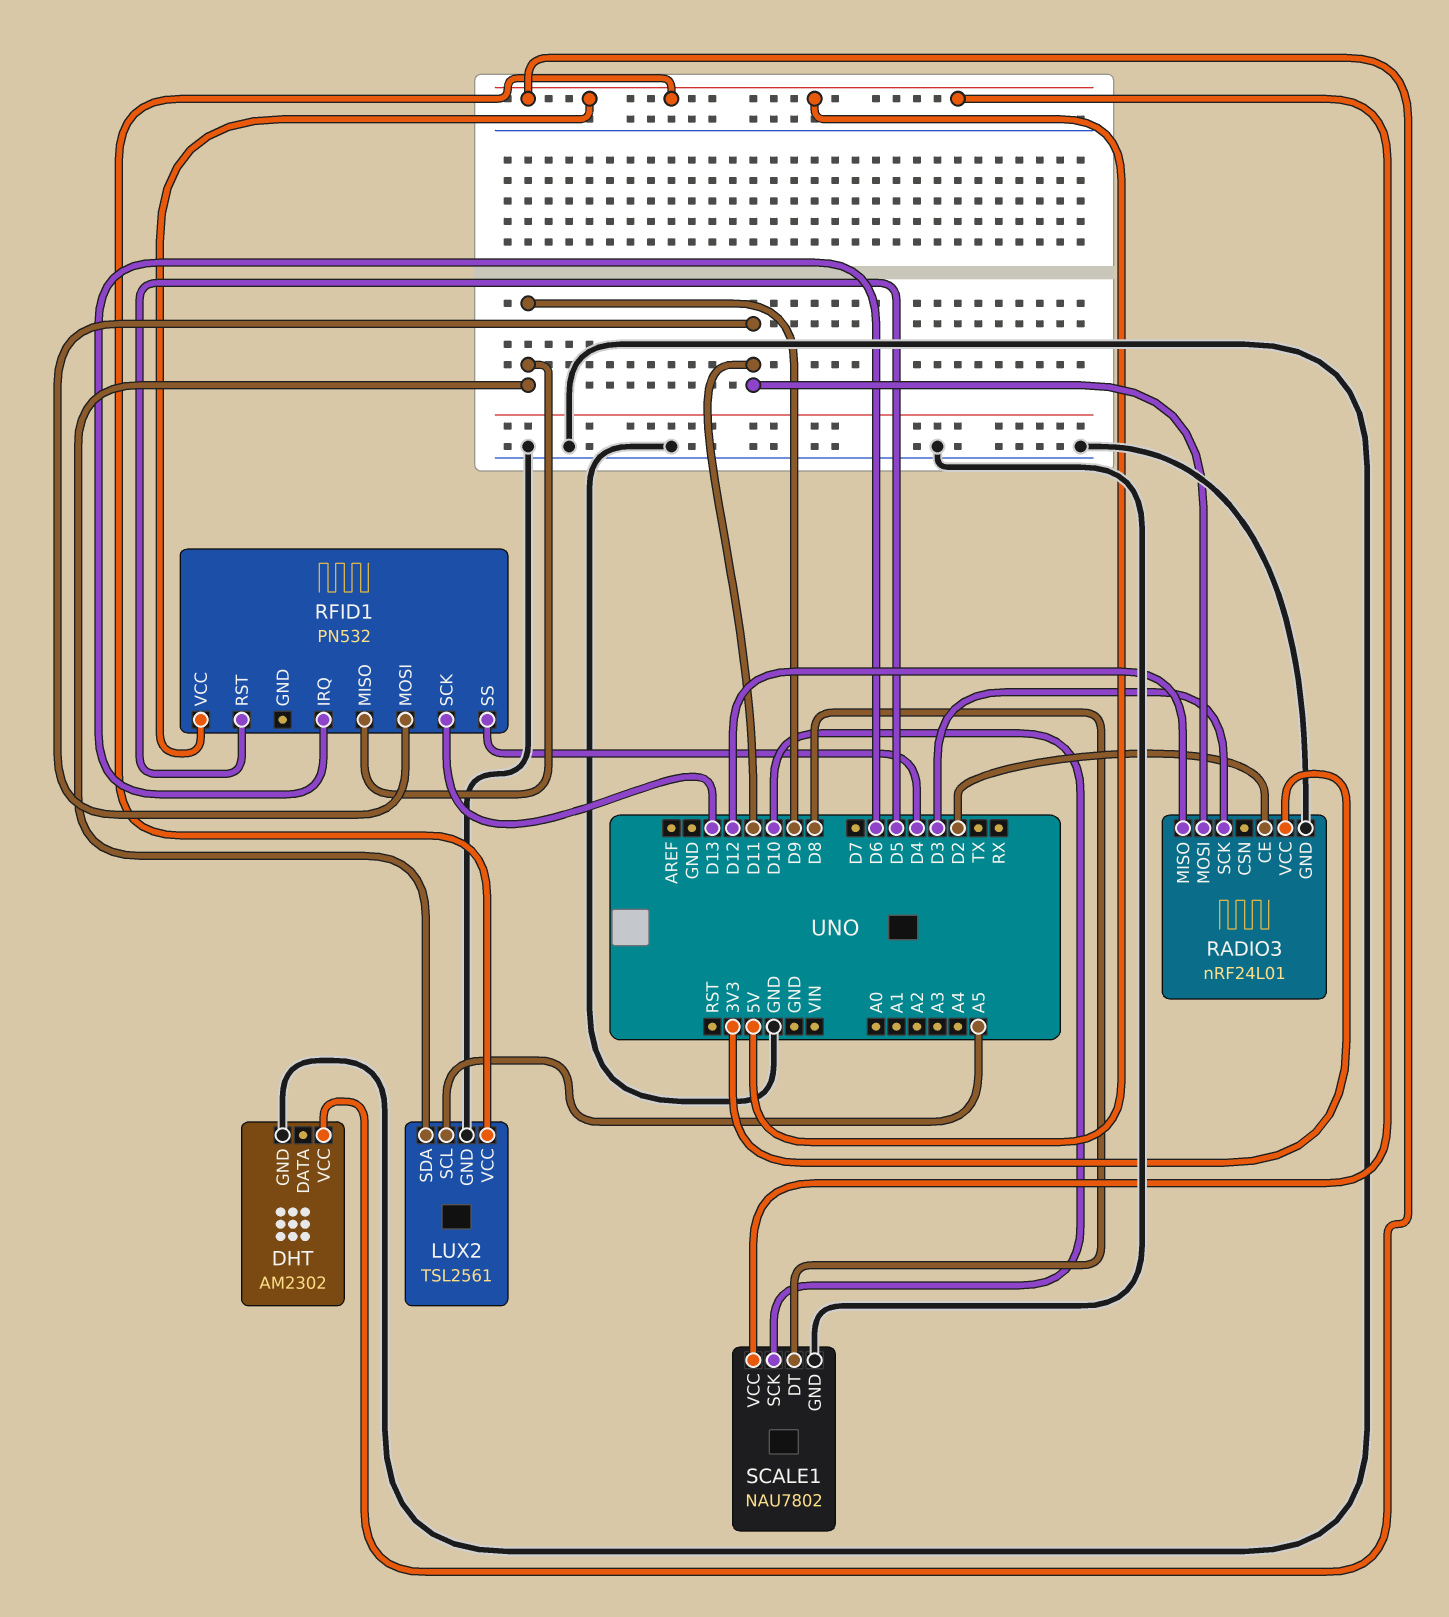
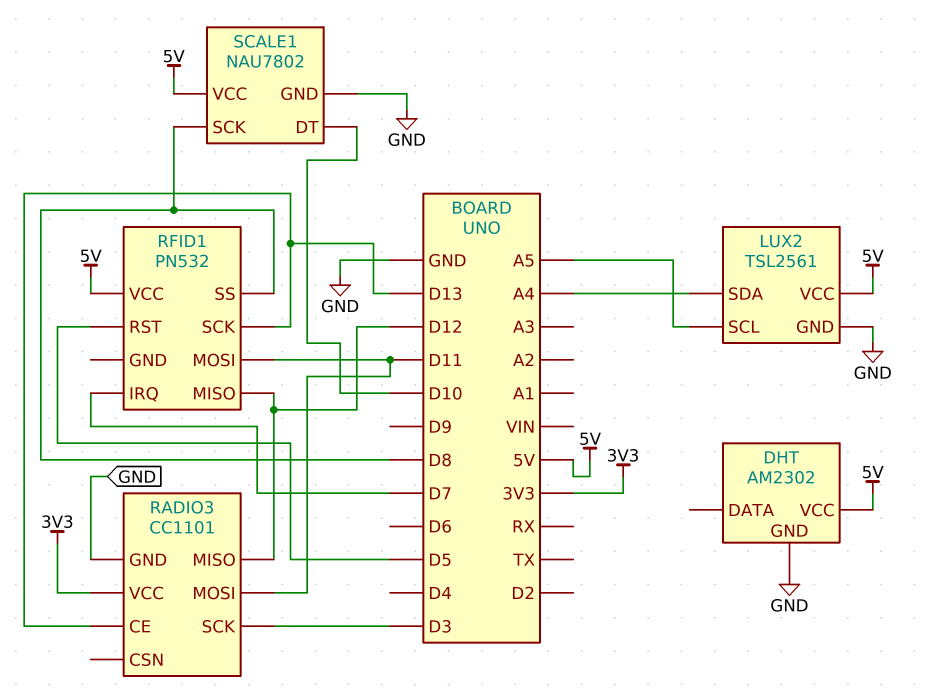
LUX2 pin SDA: D9 -> A4
RADIO3: nRF24L01 -> CC1101
RADIO3 pin CE: D2 -> D13
RFID1 pin IRQ: D6 -> D7
RFID1 pin MISO: D9 -> D12
RFID1 pin SS: D4 -> D8
SCALE1 pin DT: D8 -> D10
SCALE1 pin SCK: D10 -> D8

